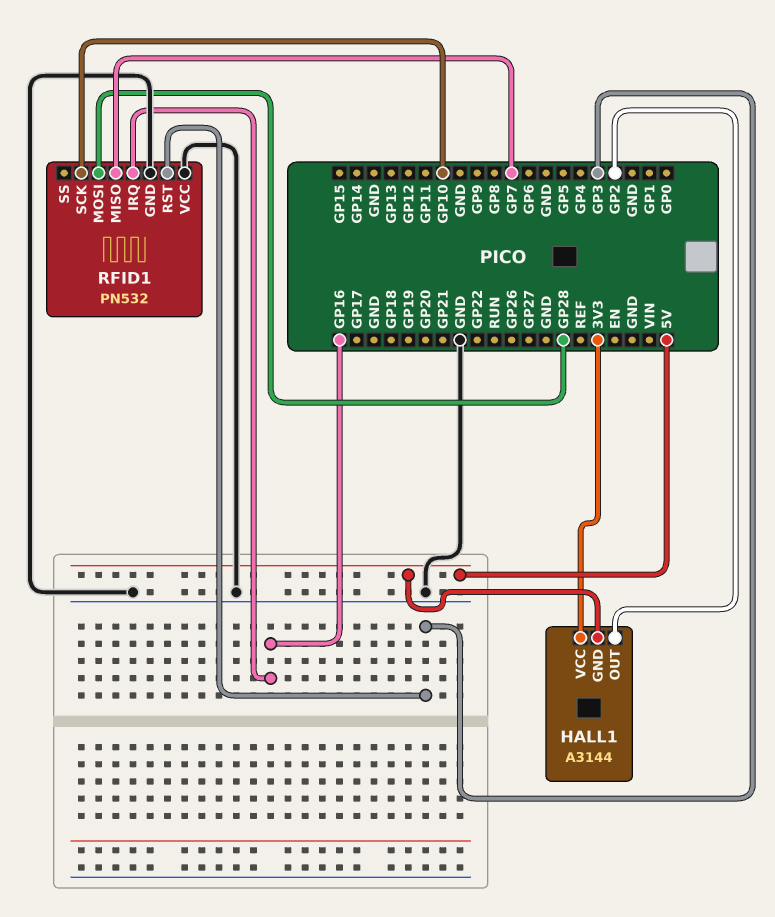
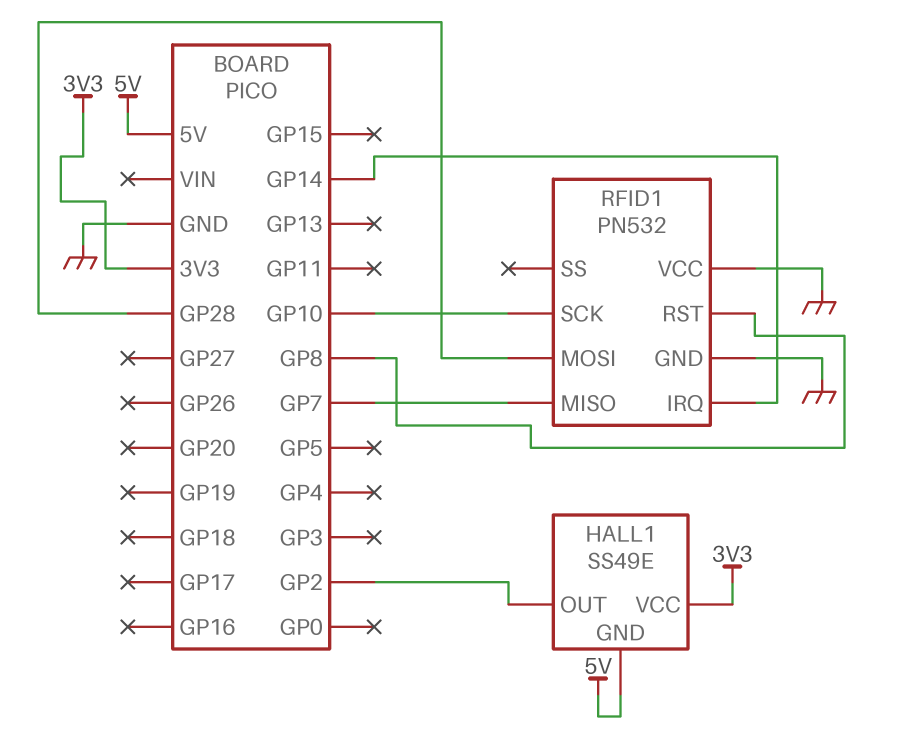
HALL1: A3144 -> SS49E
RFID1 pin IRQ: GP16 -> GP14
RFID1 pin RST: GP3 -> GP8

